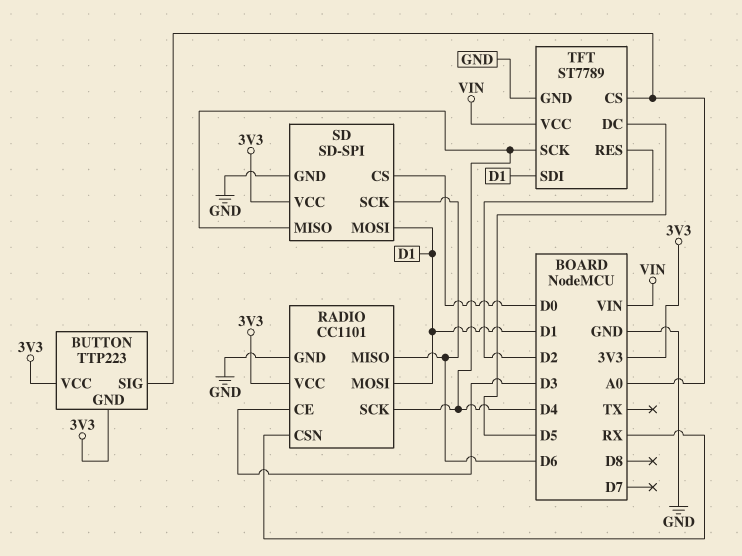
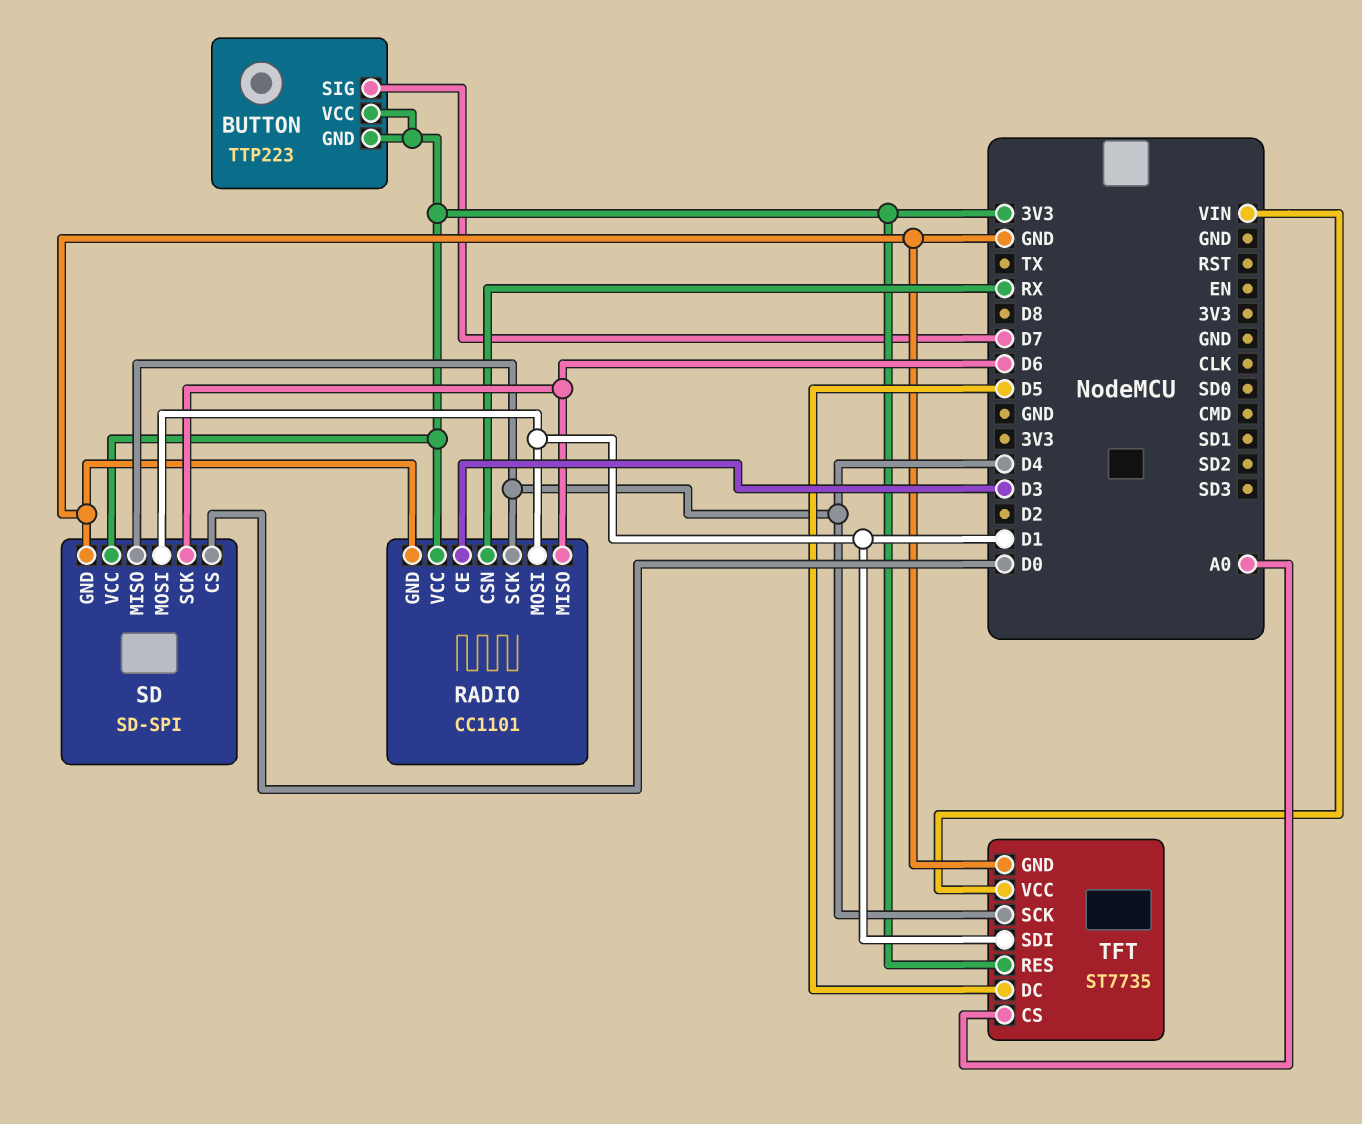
BUTTON pin SIG: A0 -> D7
TFT: ST7789 -> ST7735
TFT pin RES: D2 -> 3V3

